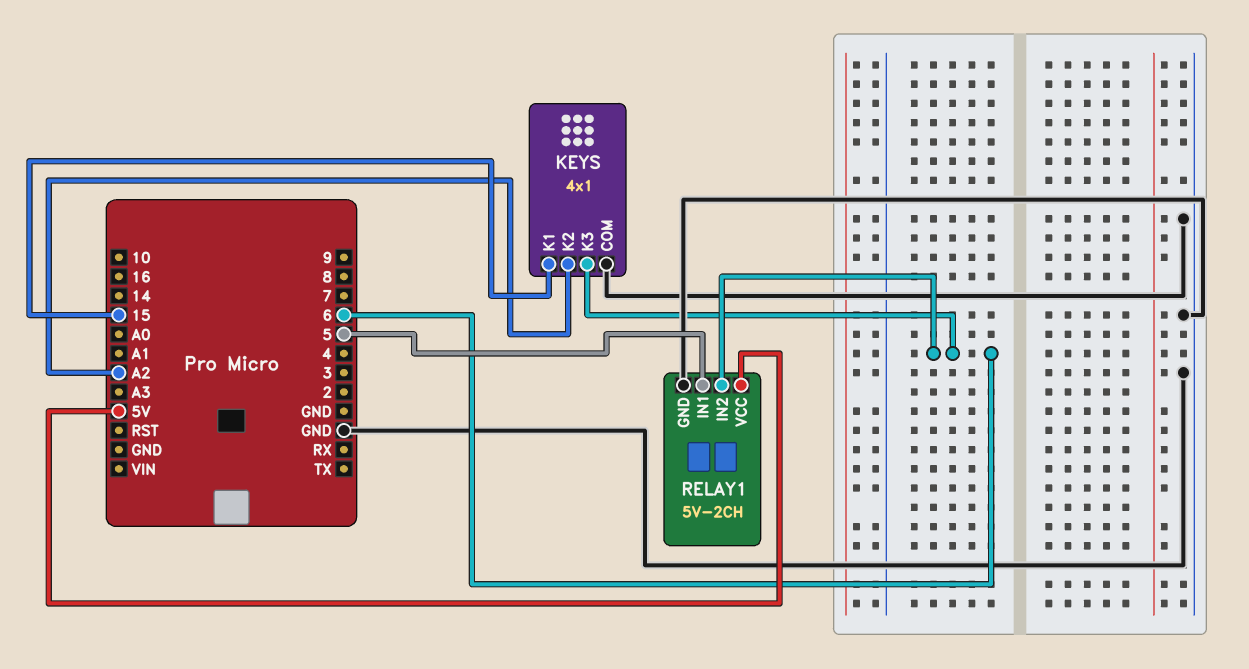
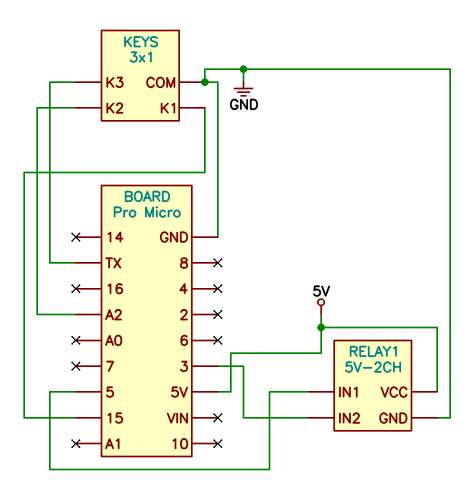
KEYS: 4x1 -> 3x1
KEYS pin K3: 6 -> TX
RELAY1 pin IN2: 6 -> 3

